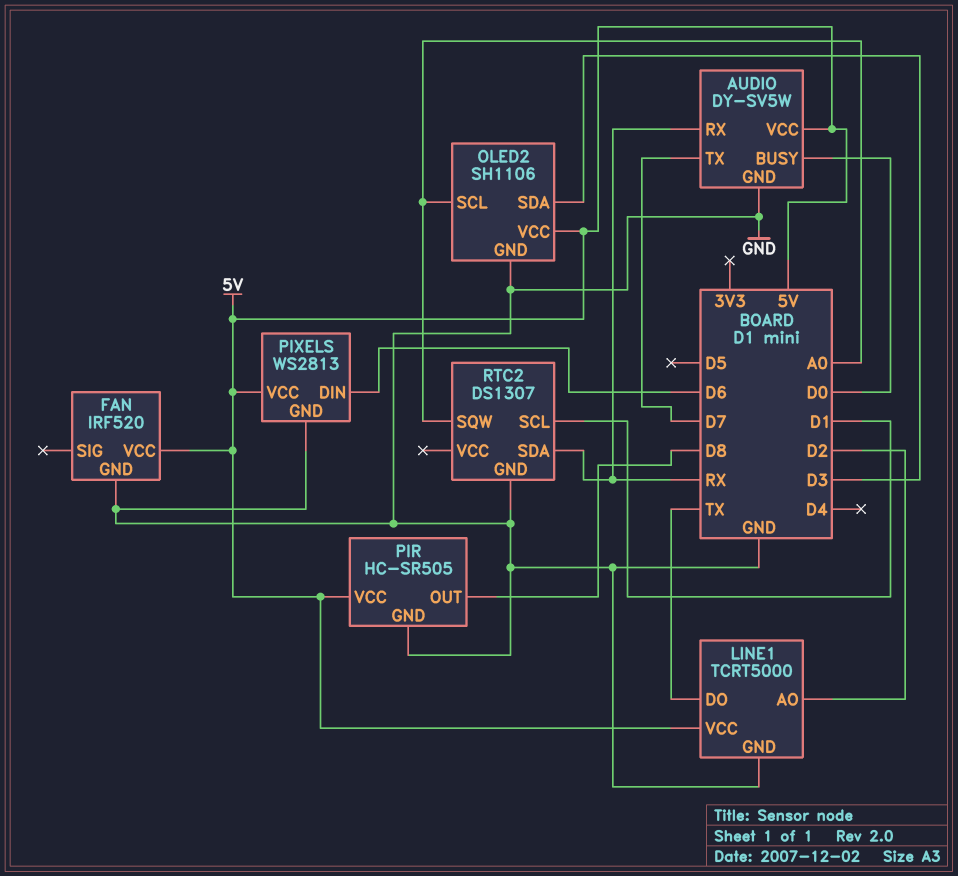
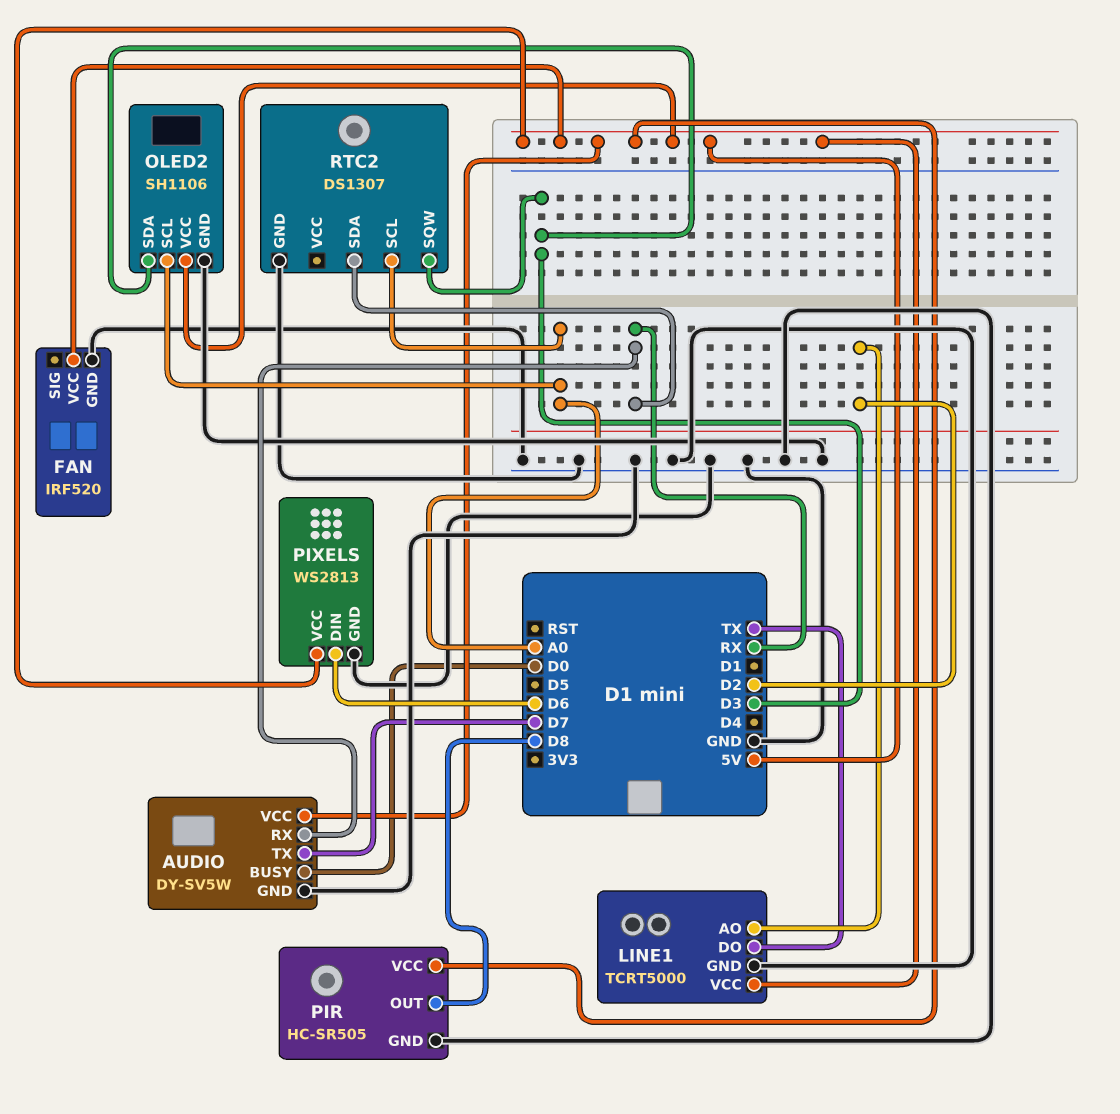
RTC2 pin SCL: D1 -> A0
RTC2 pin SQW: A0 -> D3

